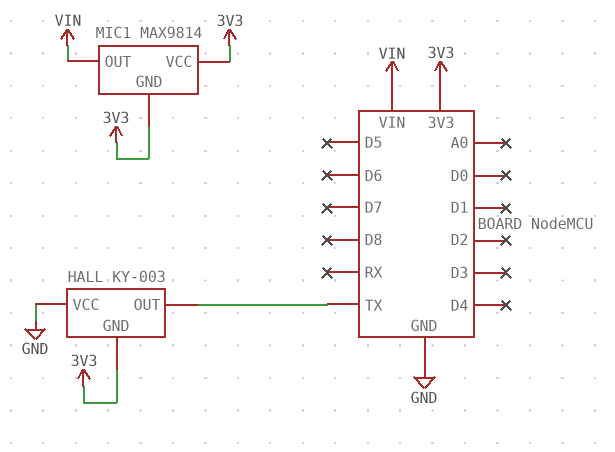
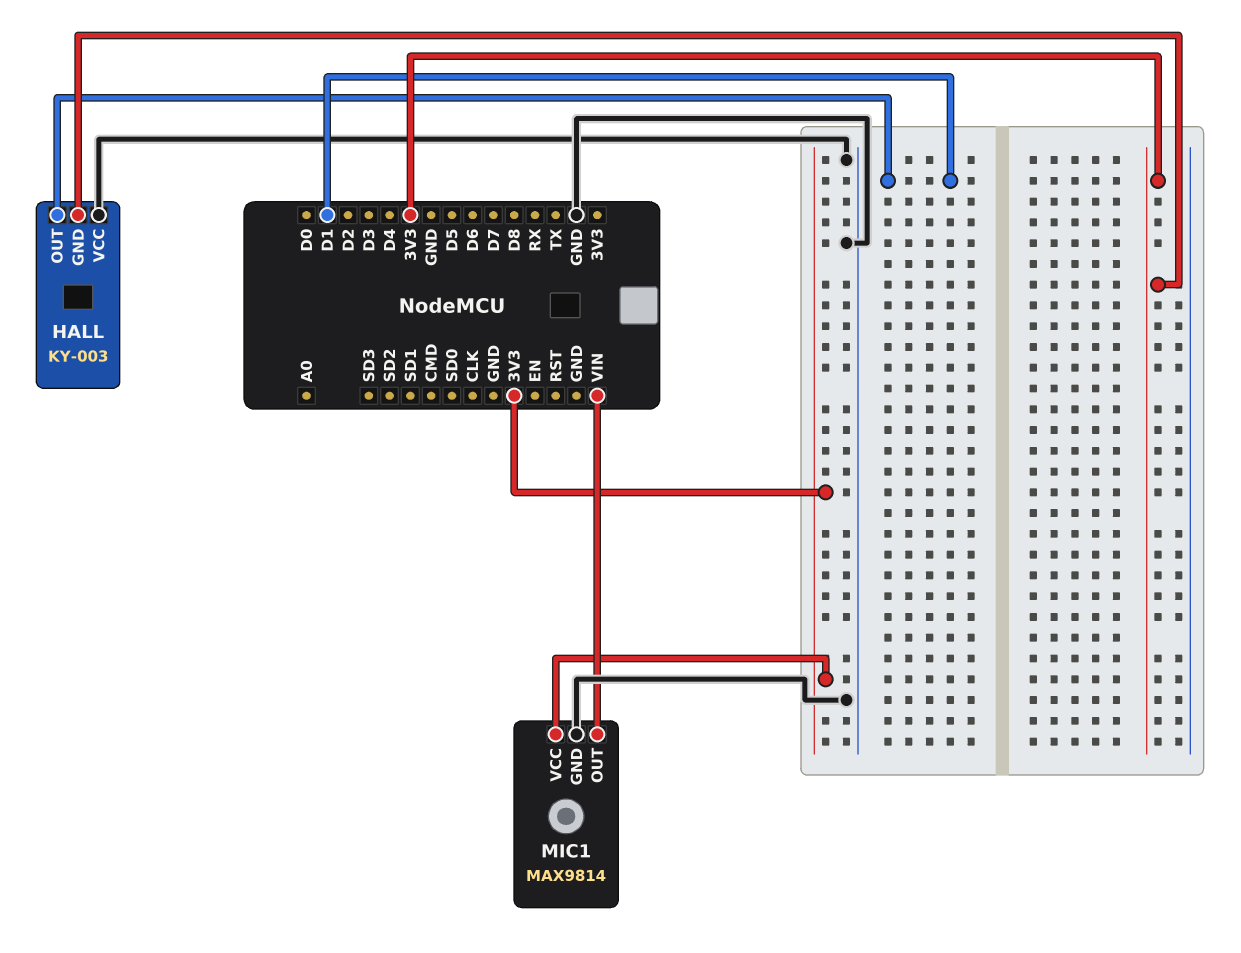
HALL pin OUT: TX -> D1
MIC1 pin GND: 3V3 -> GND

